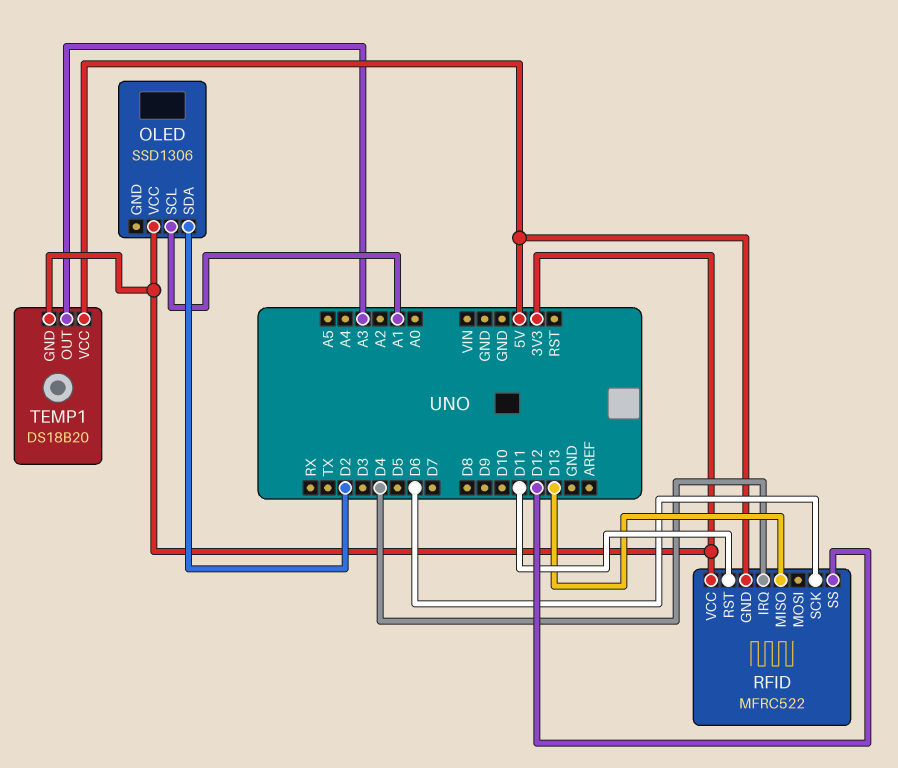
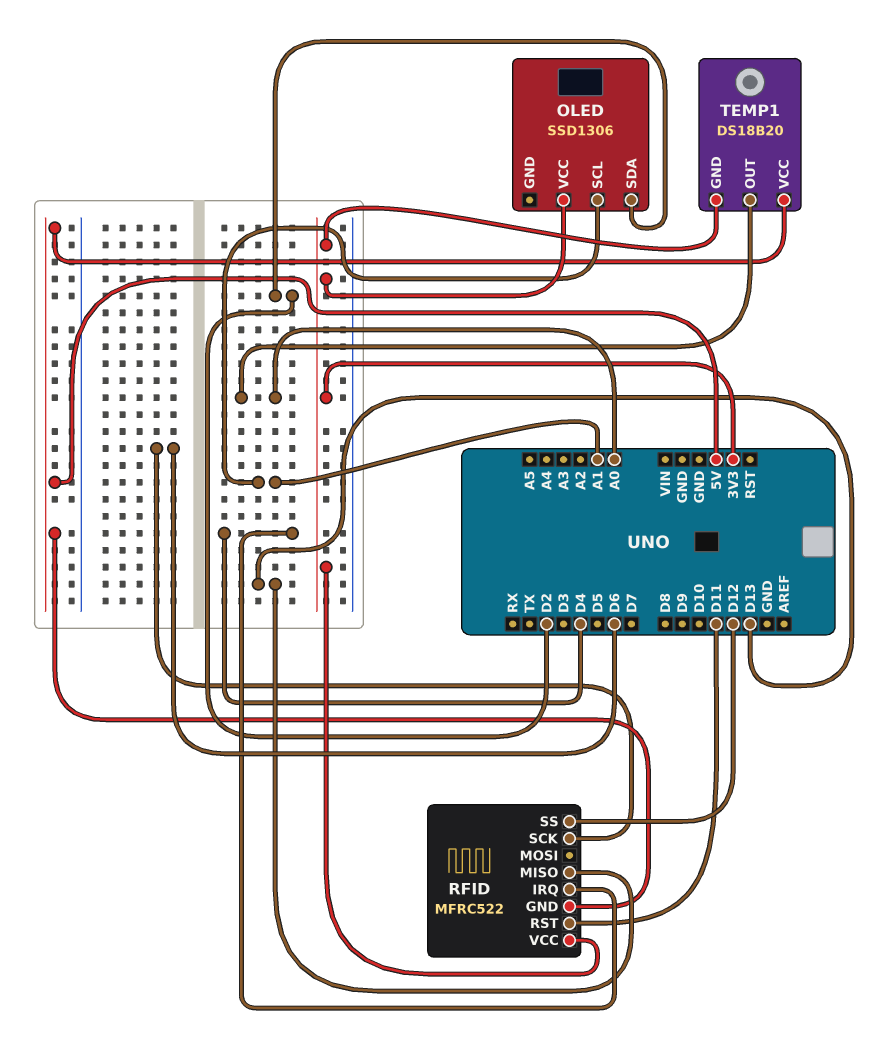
TEMP1 pin OUT: A3 -> A0

